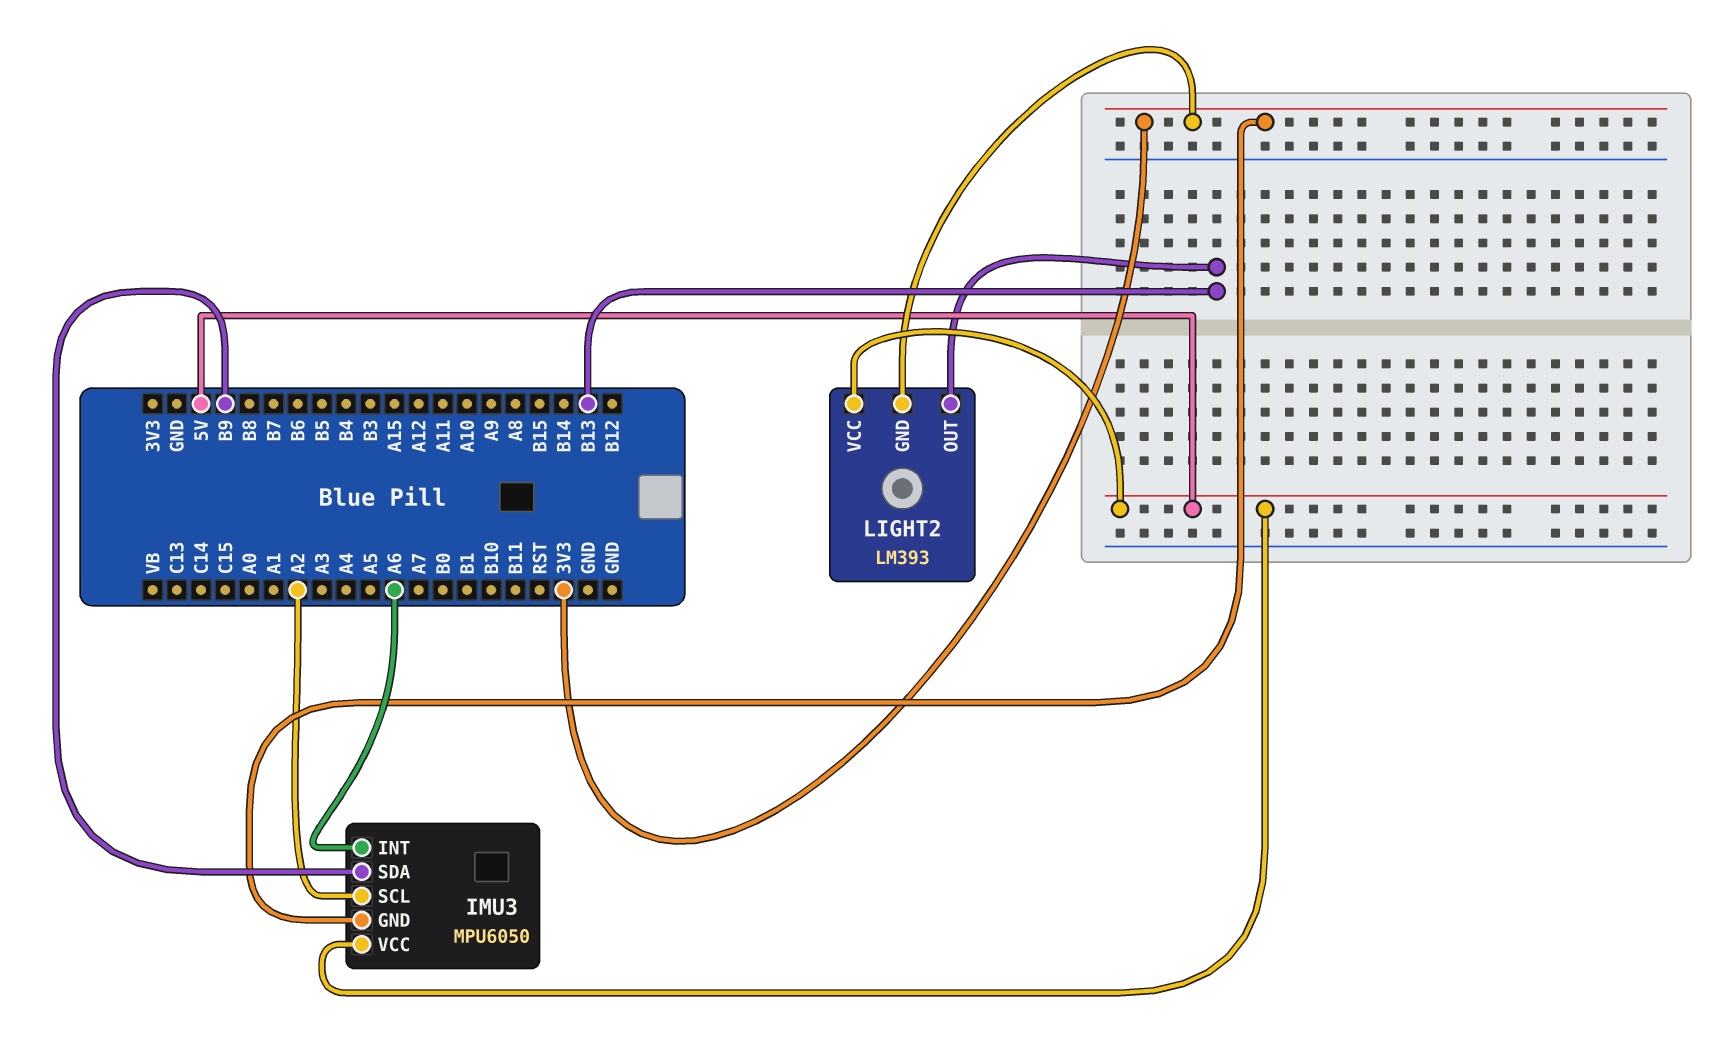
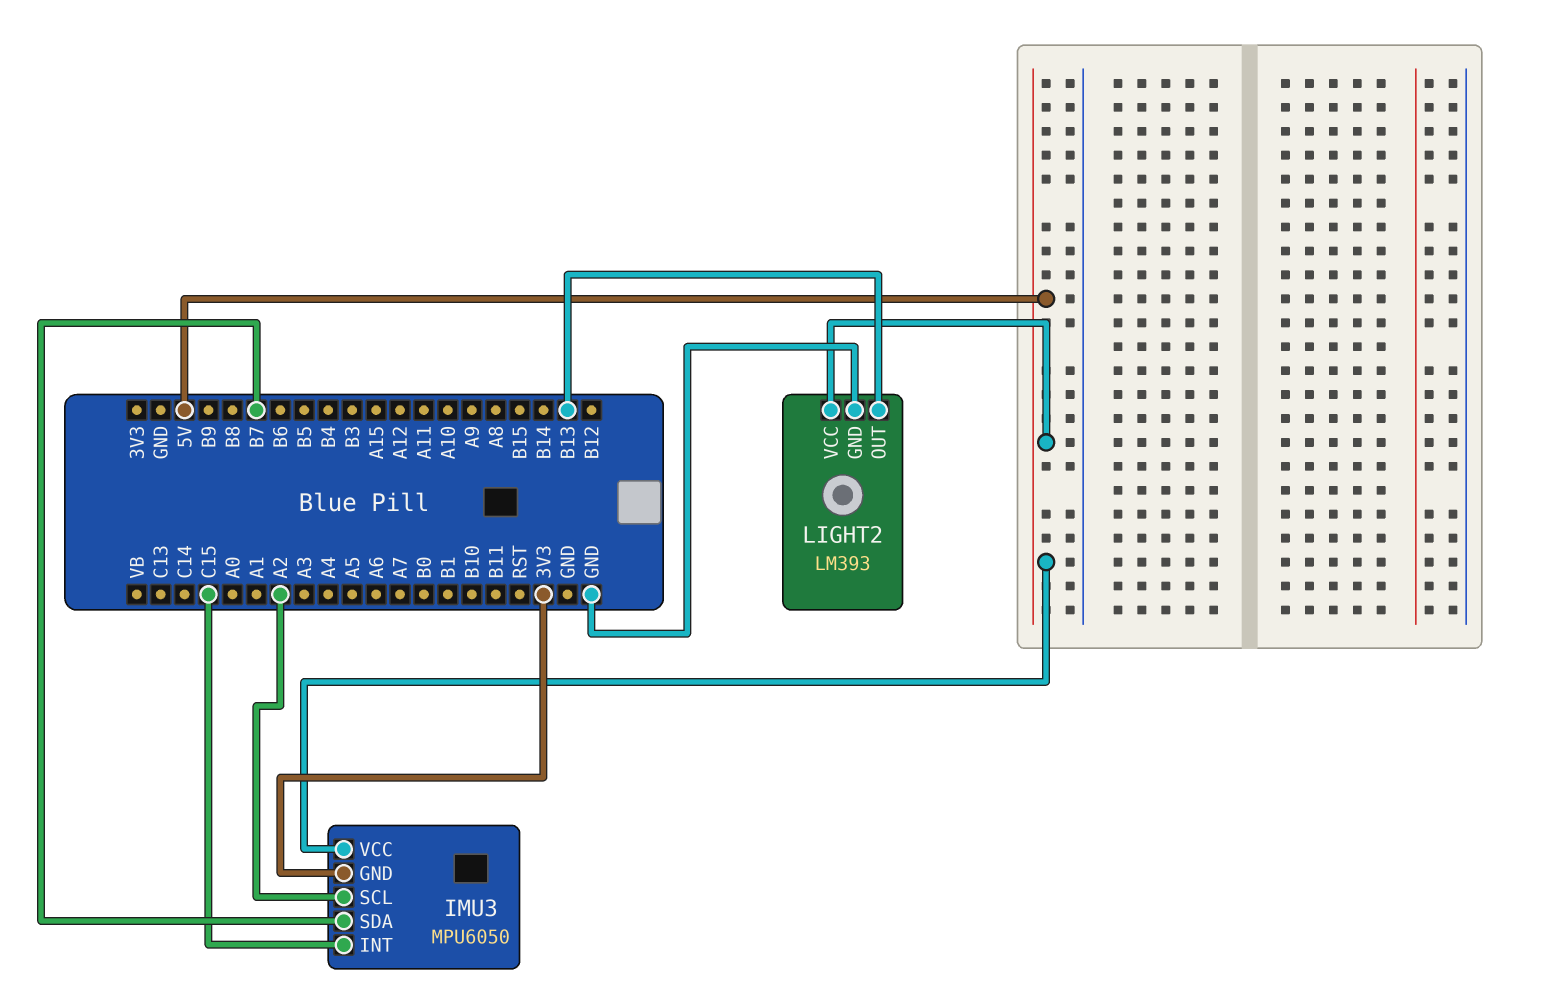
IMU3 pin INT: A6 -> C15
IMU3 pin SDA: B9 -> B7
LIGHT2 pin GND: 3V3 -> GND

